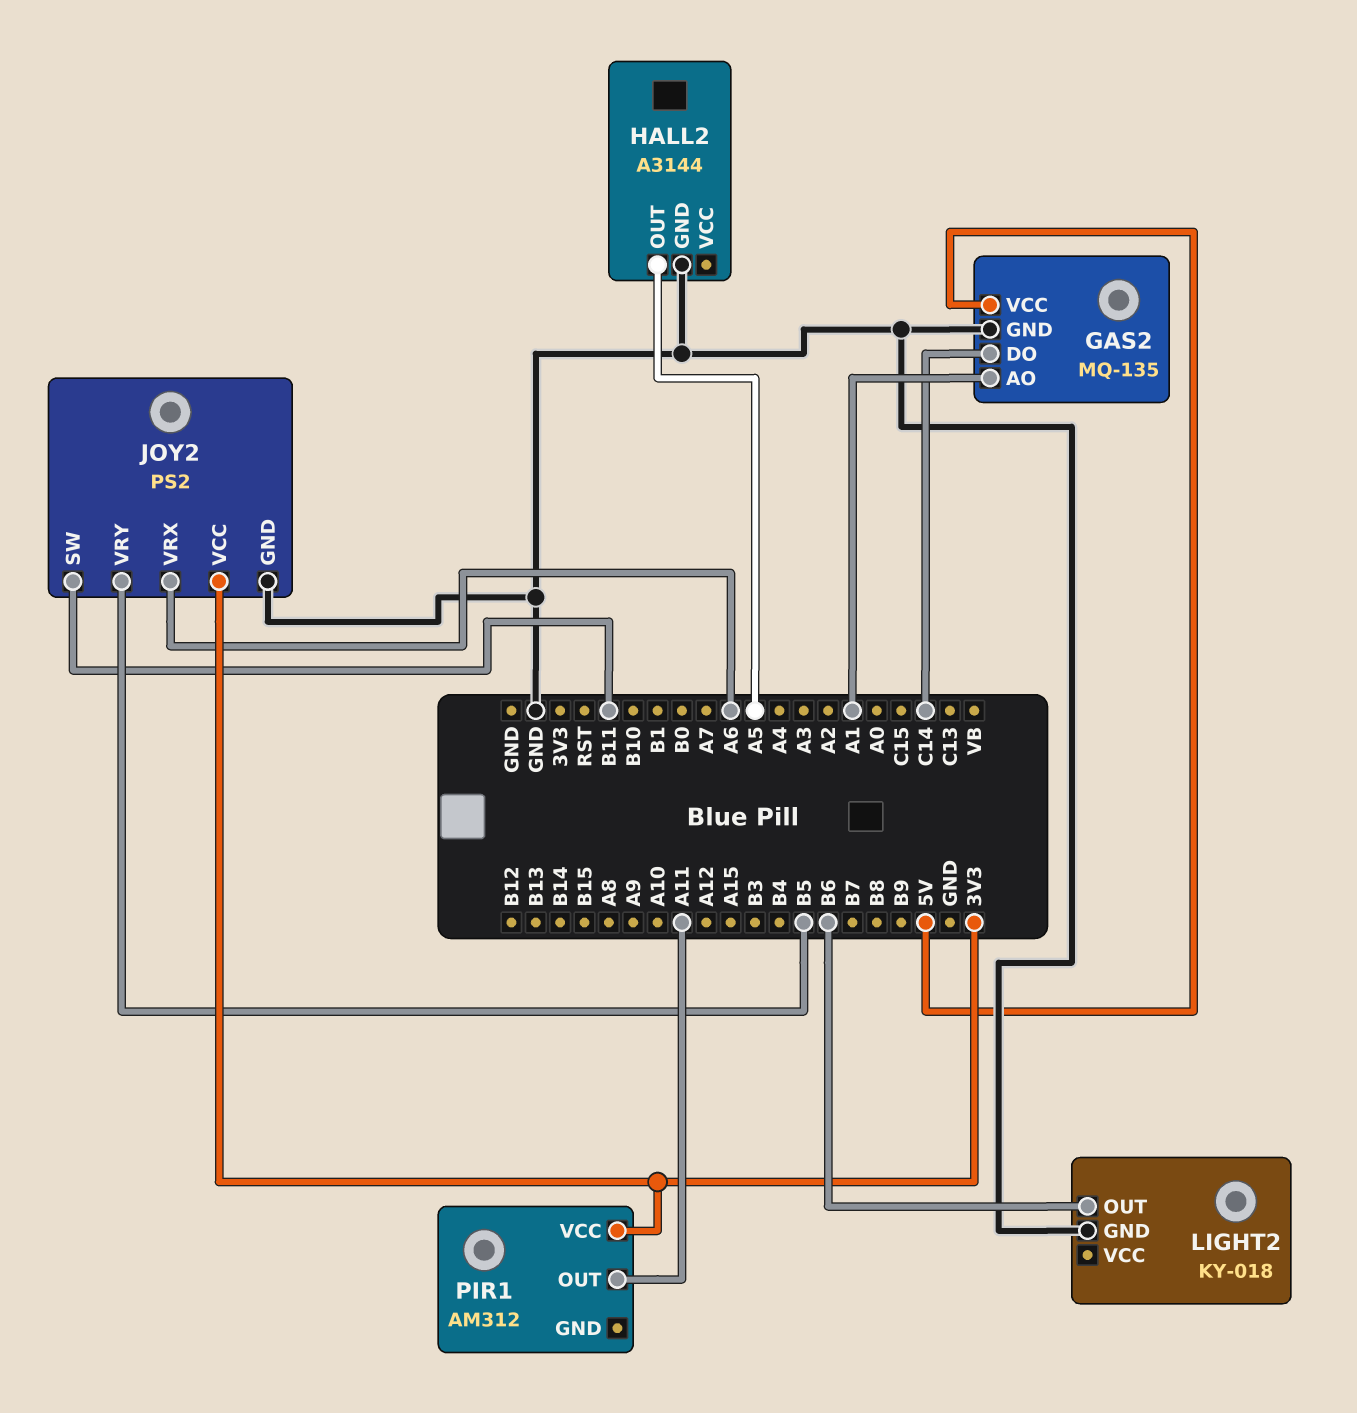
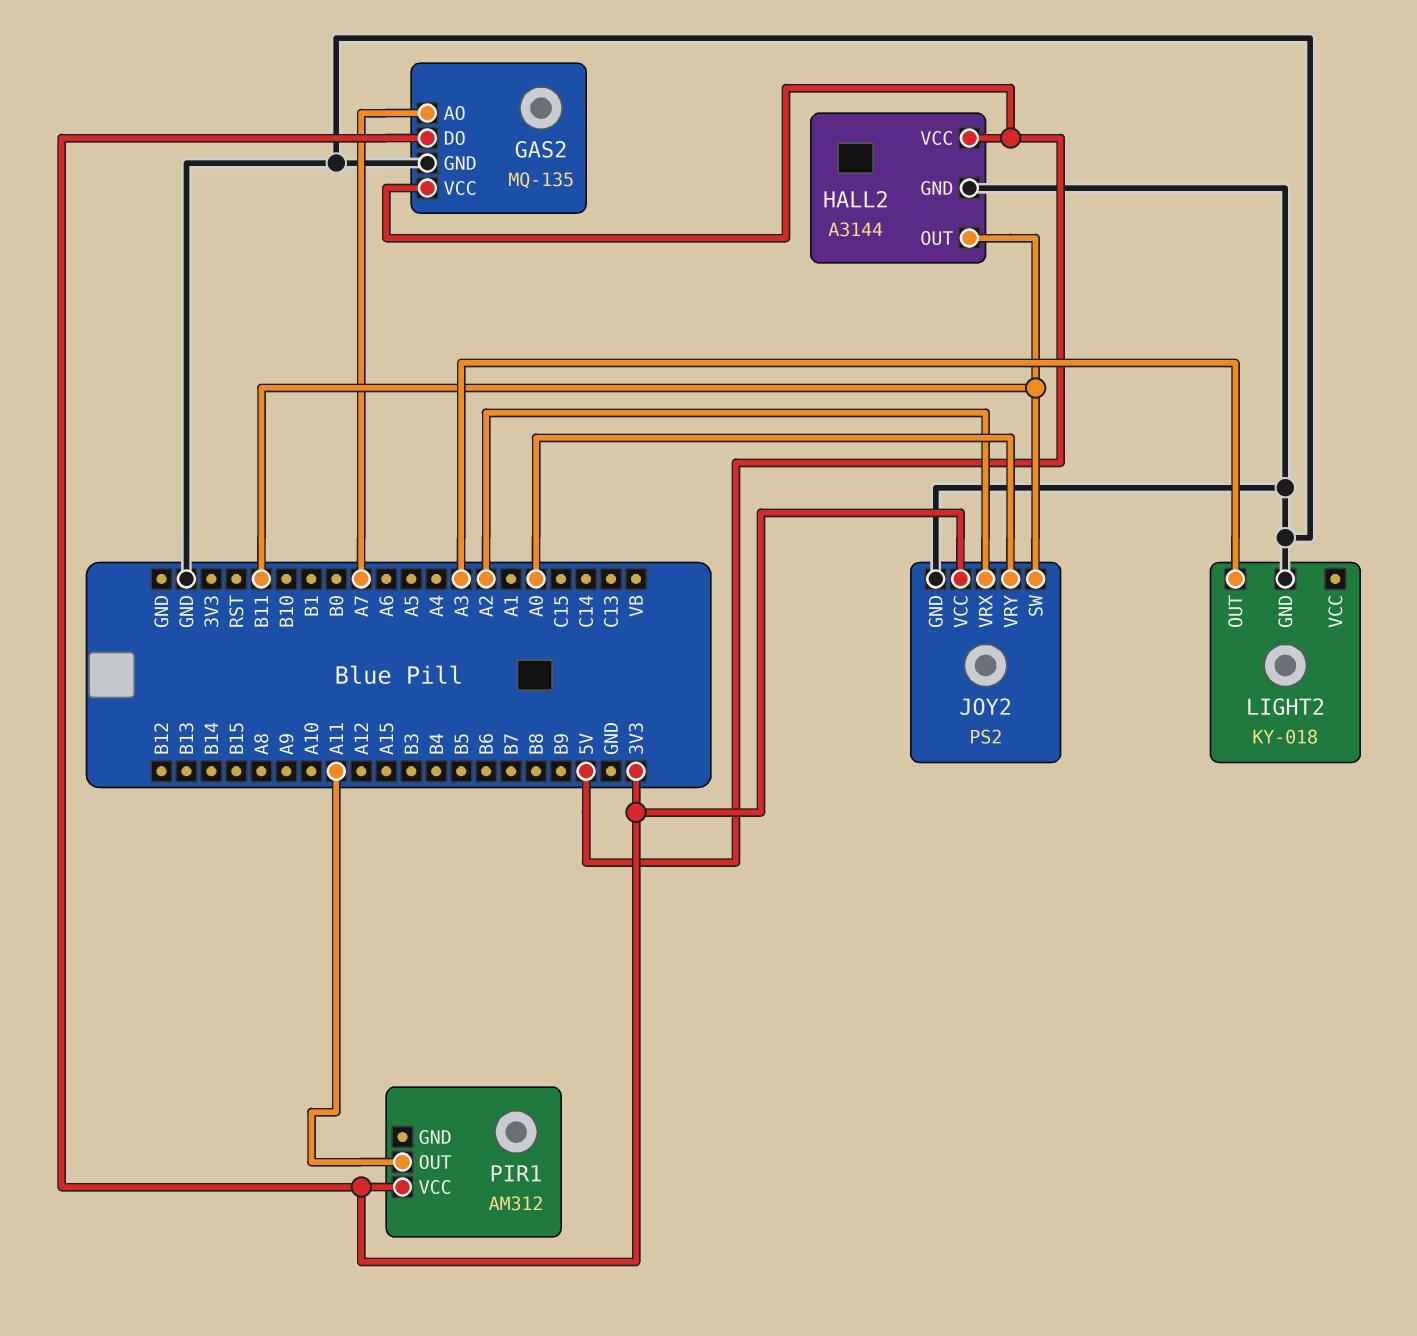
GAS2 pin AO: A1 -> A7
GAS2 pin DO: C14 -> 3V3
HALL2 pin OUT: A5 -> B11
HALL2 pin VCC: none -> 5V
JOY2 pin VRX: A6 -> A2
JOY2 pin VRY: B5 -> A0
LIGHT2 pin OUT: B6 -> A3

